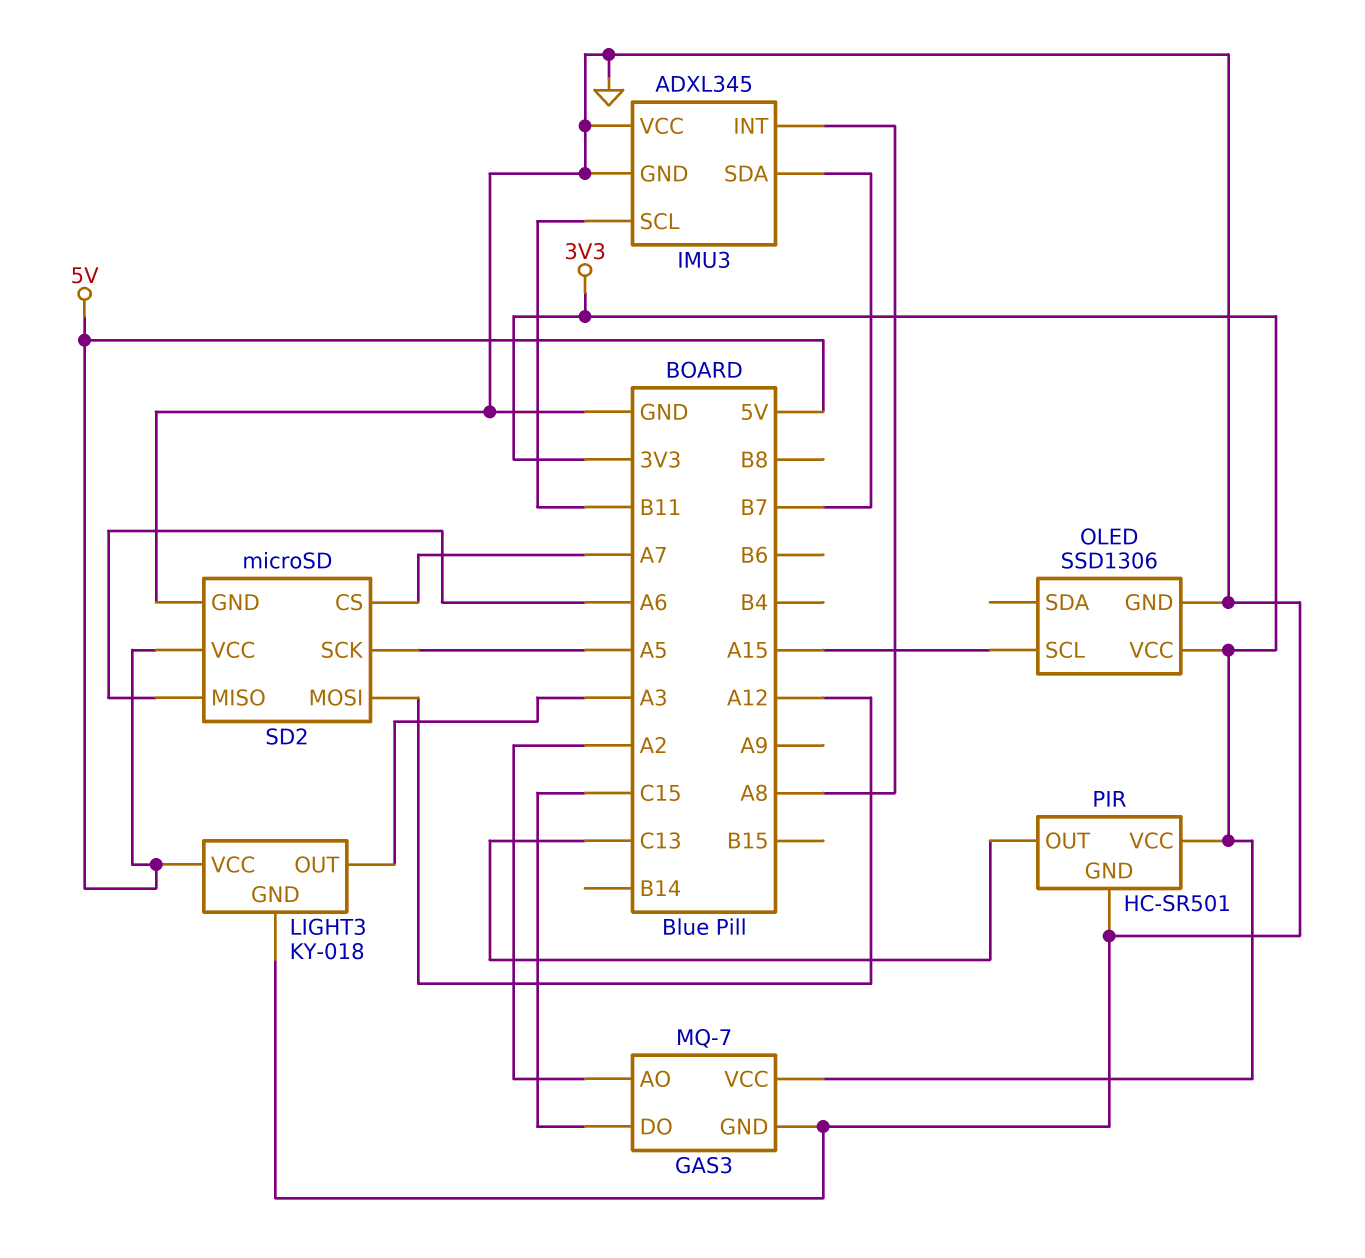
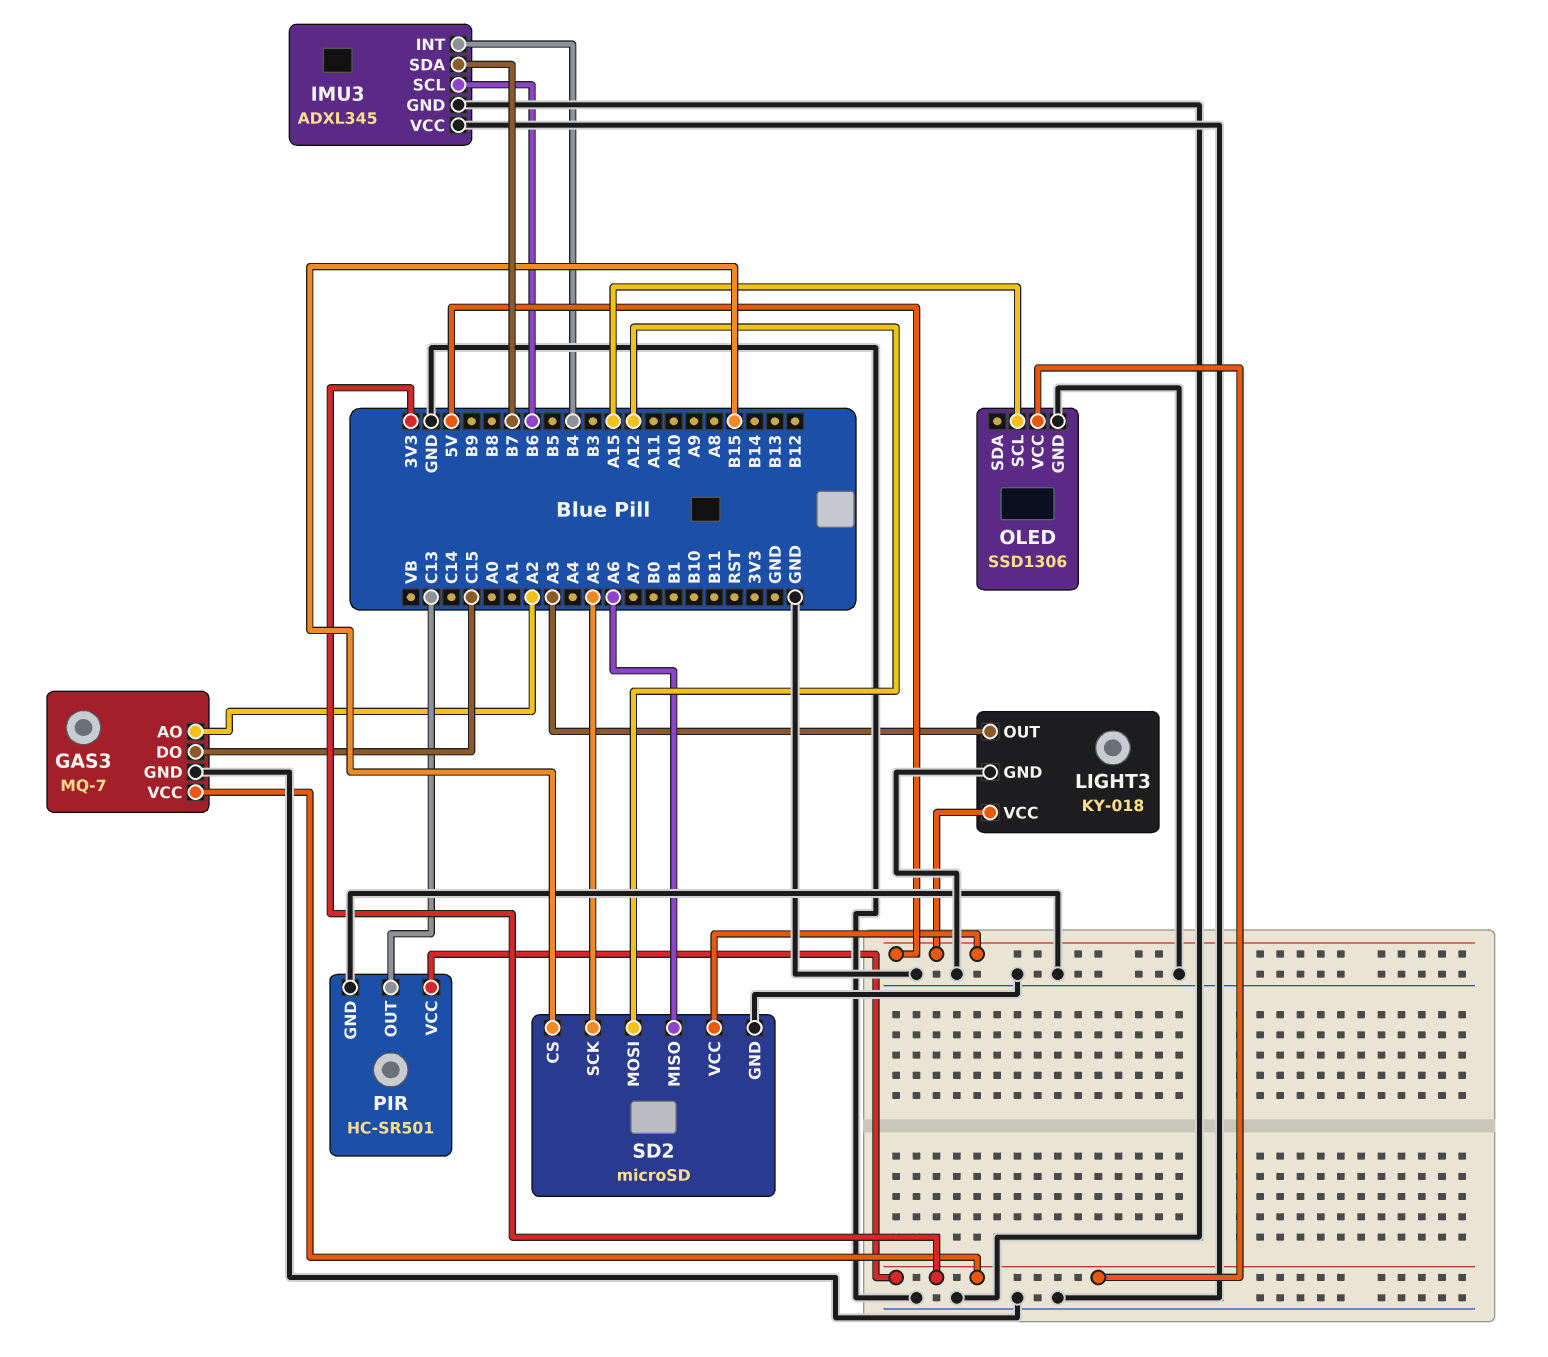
IMU3 pin INT: A8 -> B4
IMU3 pin SCL: B11 -> B6
SD2 pin CS: A7 -> B15

